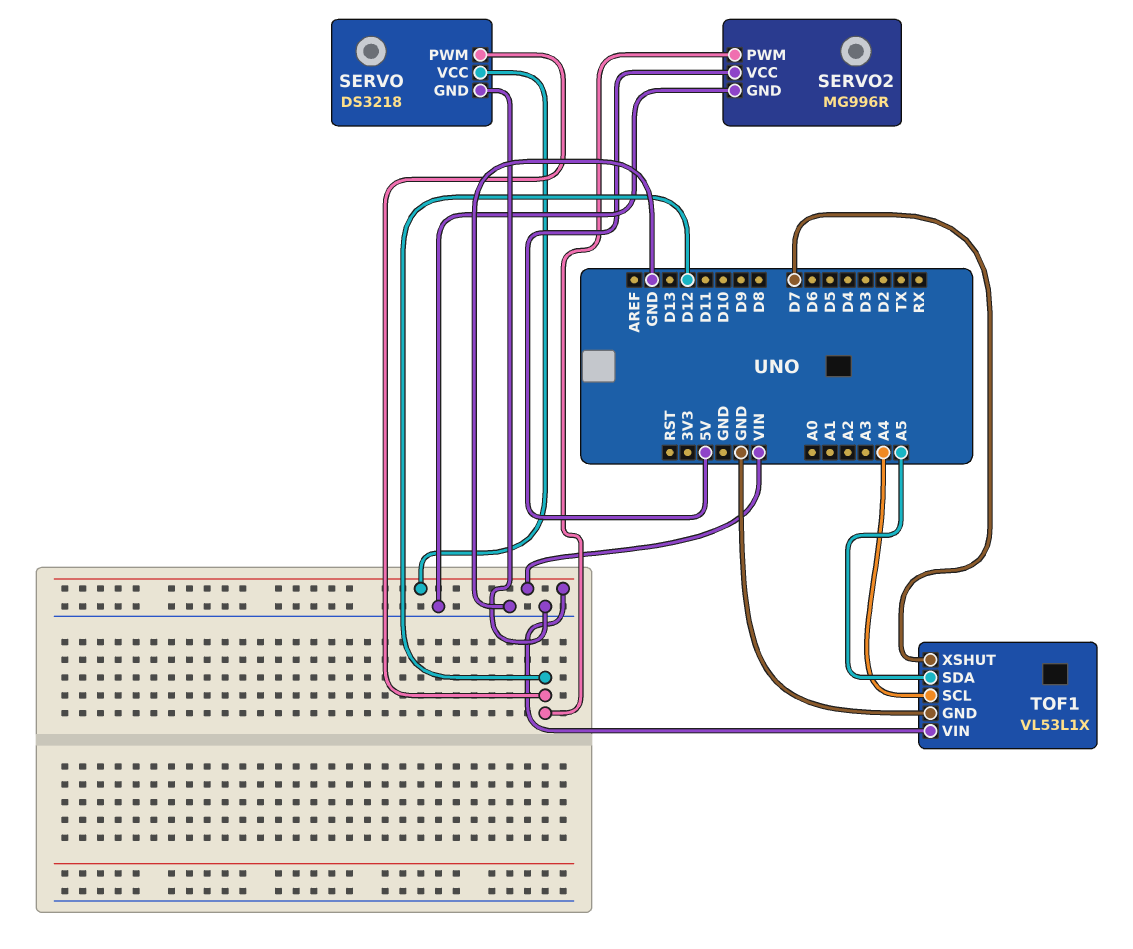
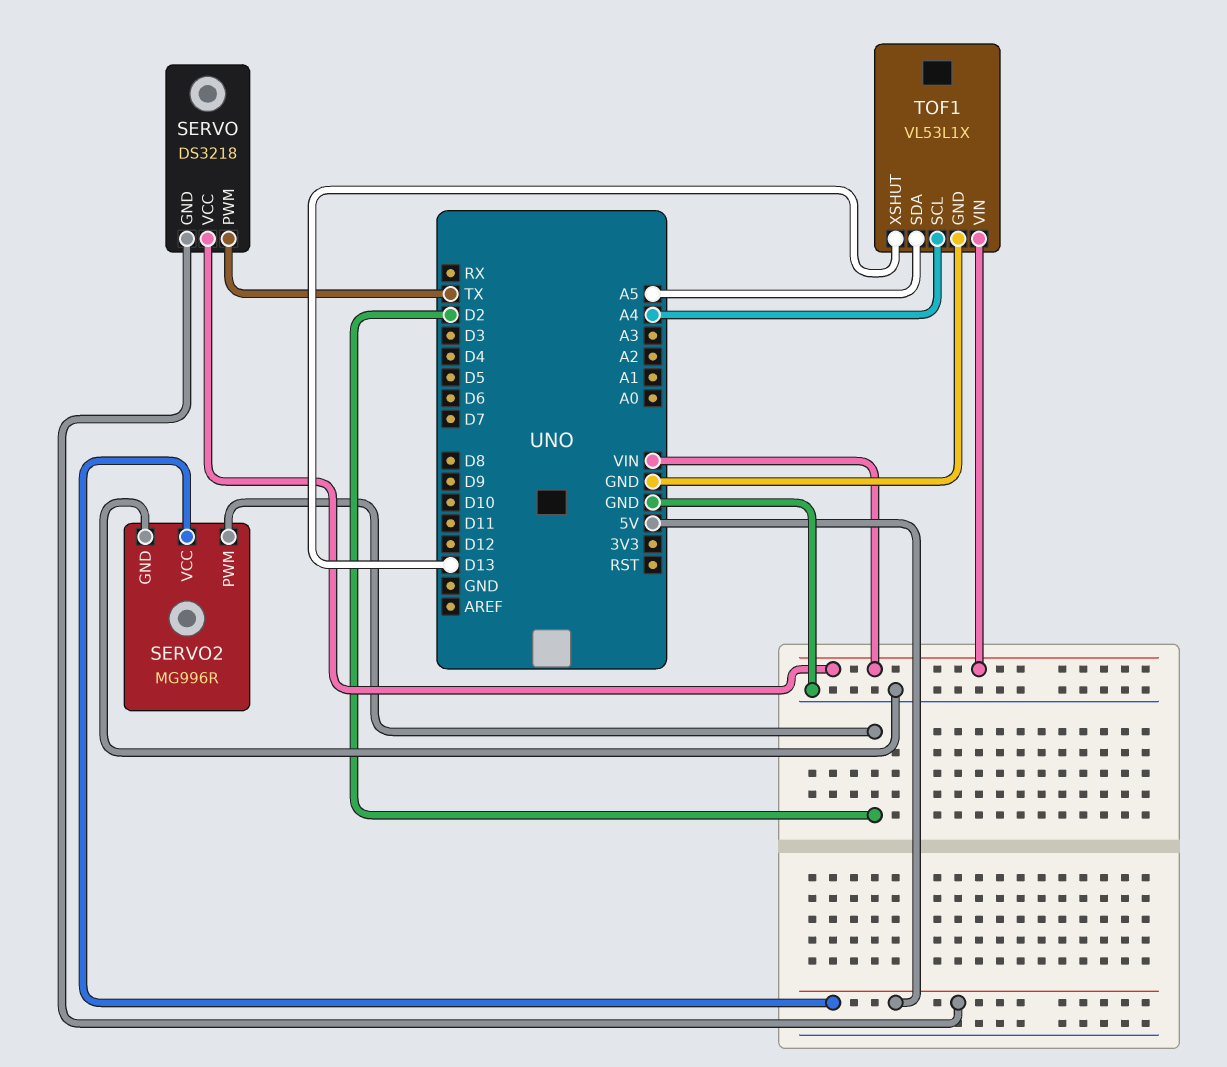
SERVO pin GND: GND -> 5V
SERVO pin PWM: D12 -> TX
SERVO2 pin PWM: D12 -> D2
TOF1 pin XSHUT: D7 -> D13

